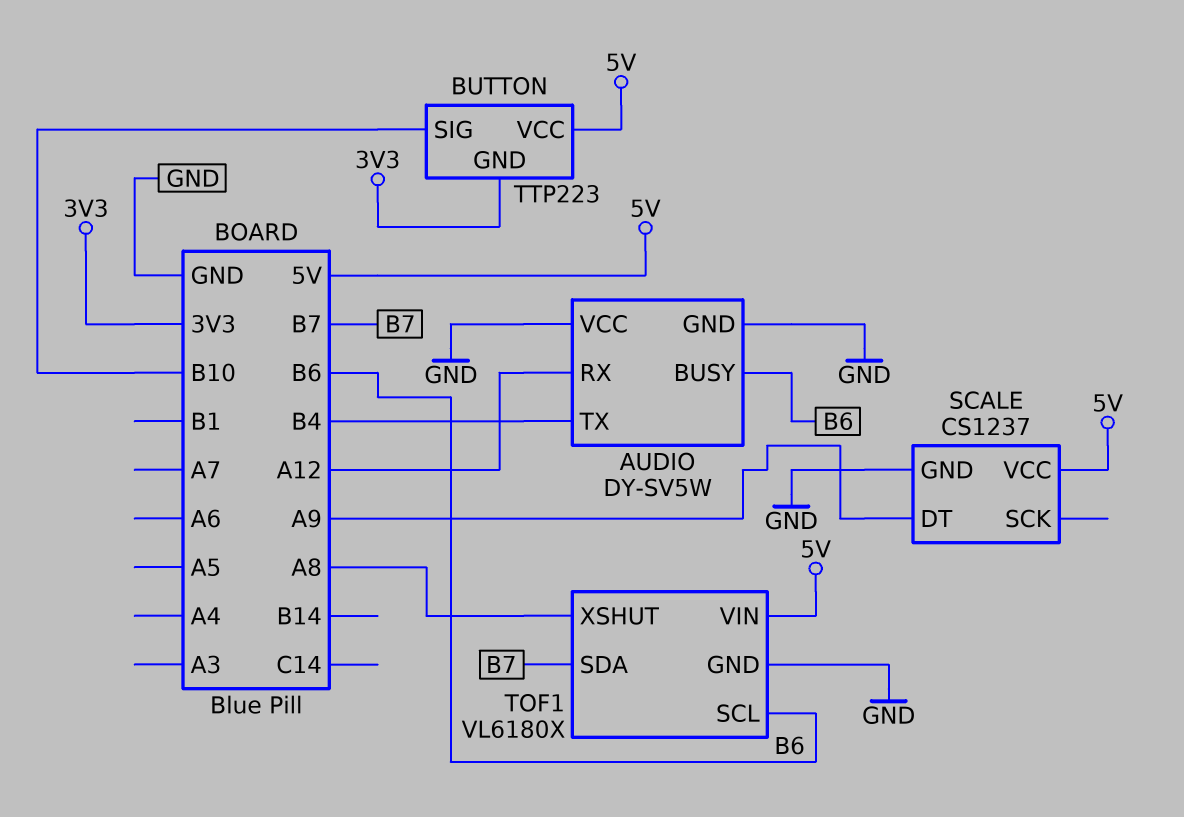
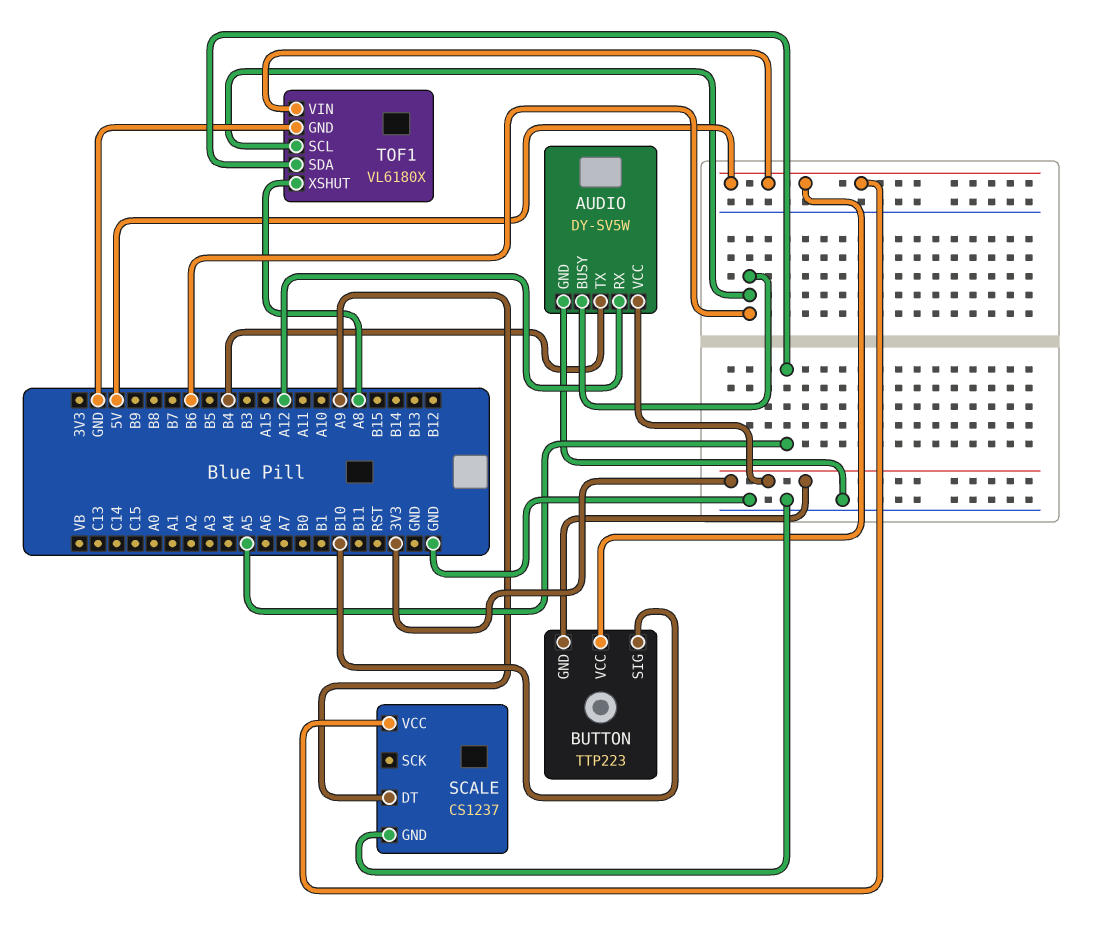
AUDIO pin VCC: GND -> 3V3
TOF1 pin SDA: B7 -> A5

